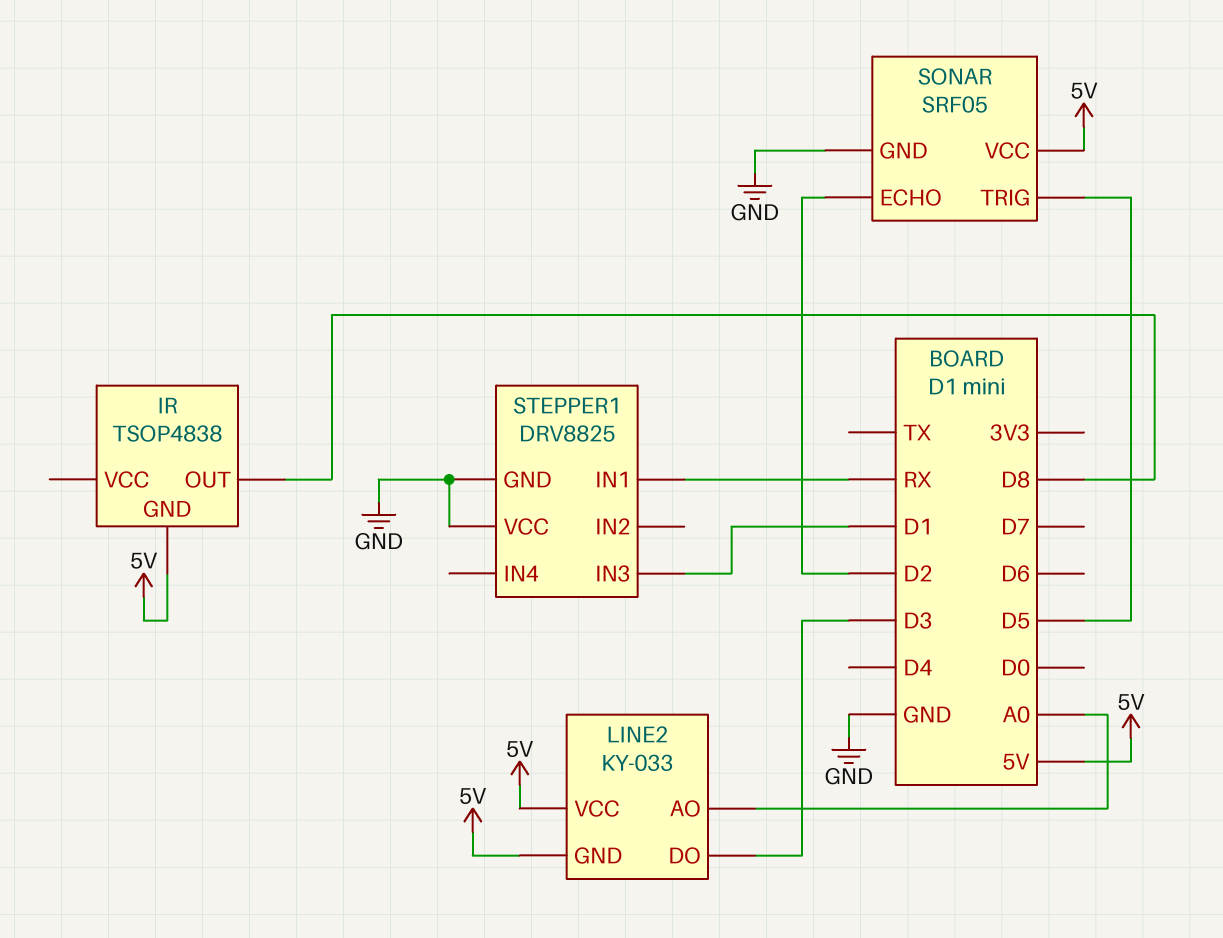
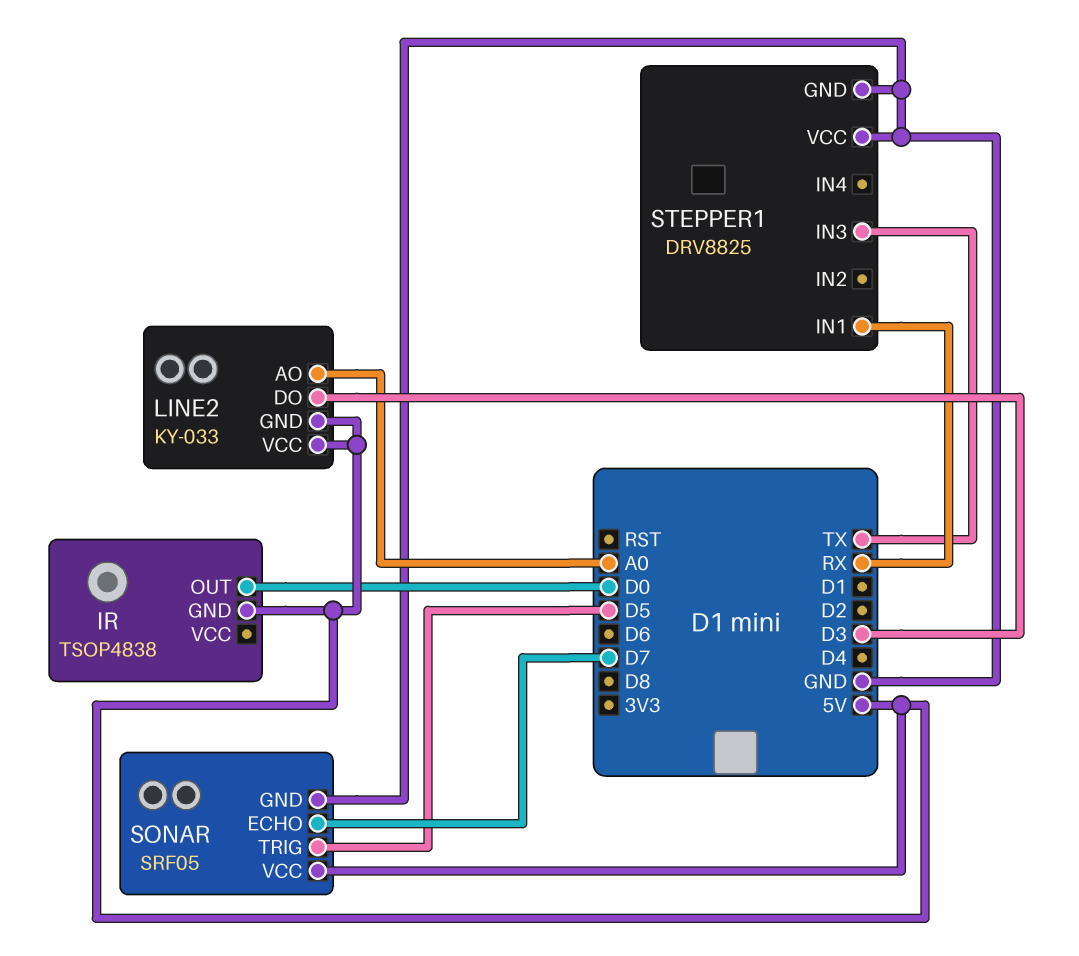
IR pin OUT: D8 -> D0
SONAR pin ECHO: D2 -> D7
STEPPER1 pin IN3: D1 -> TX

